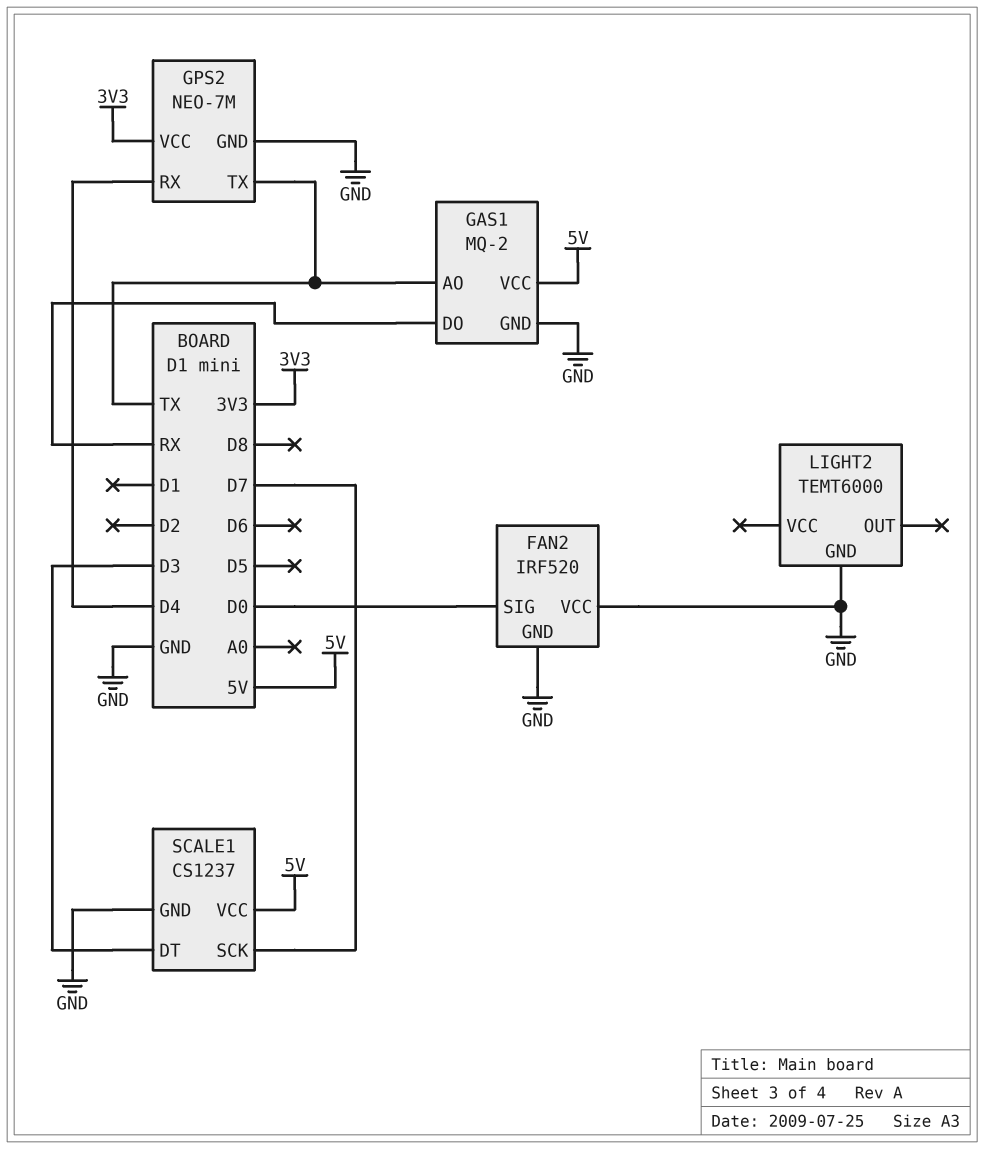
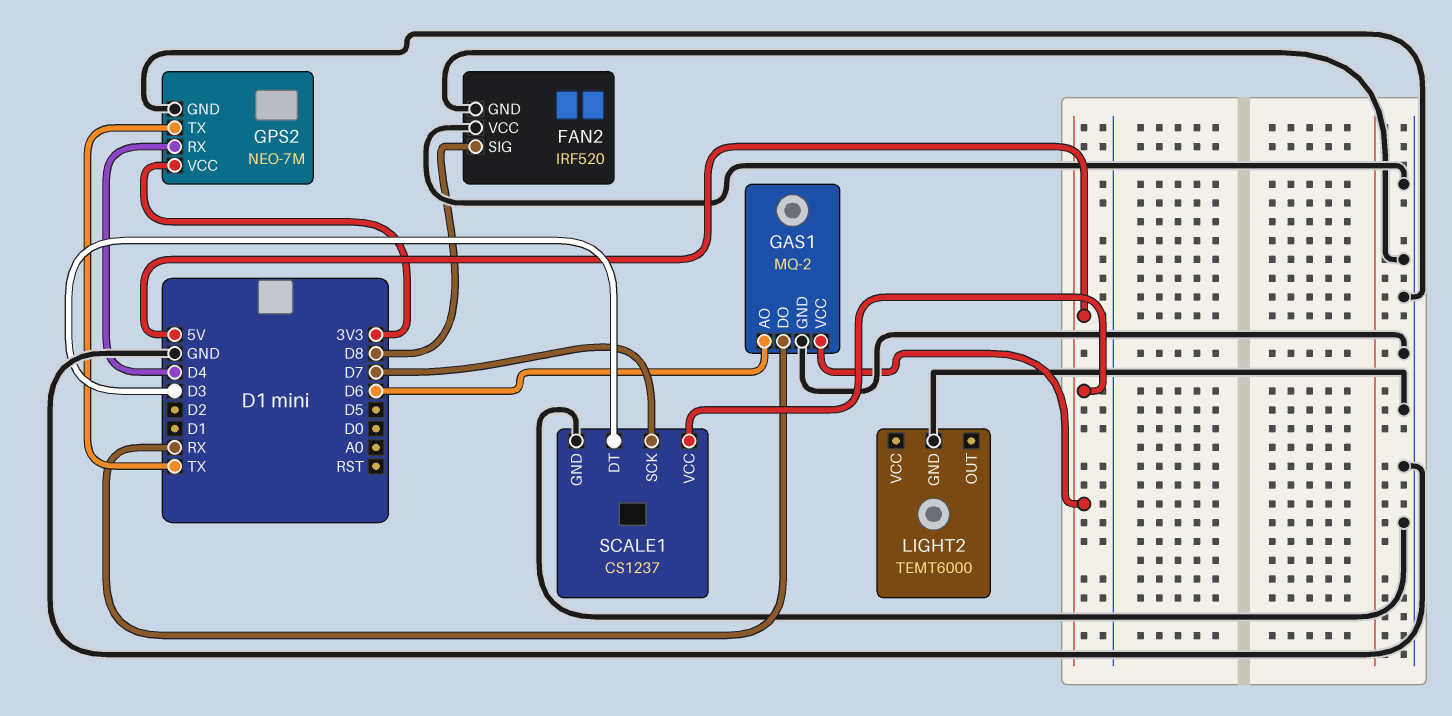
FAN2 pin SIG: D0 -> D8
GAS1 pin AO: TX -> D6

